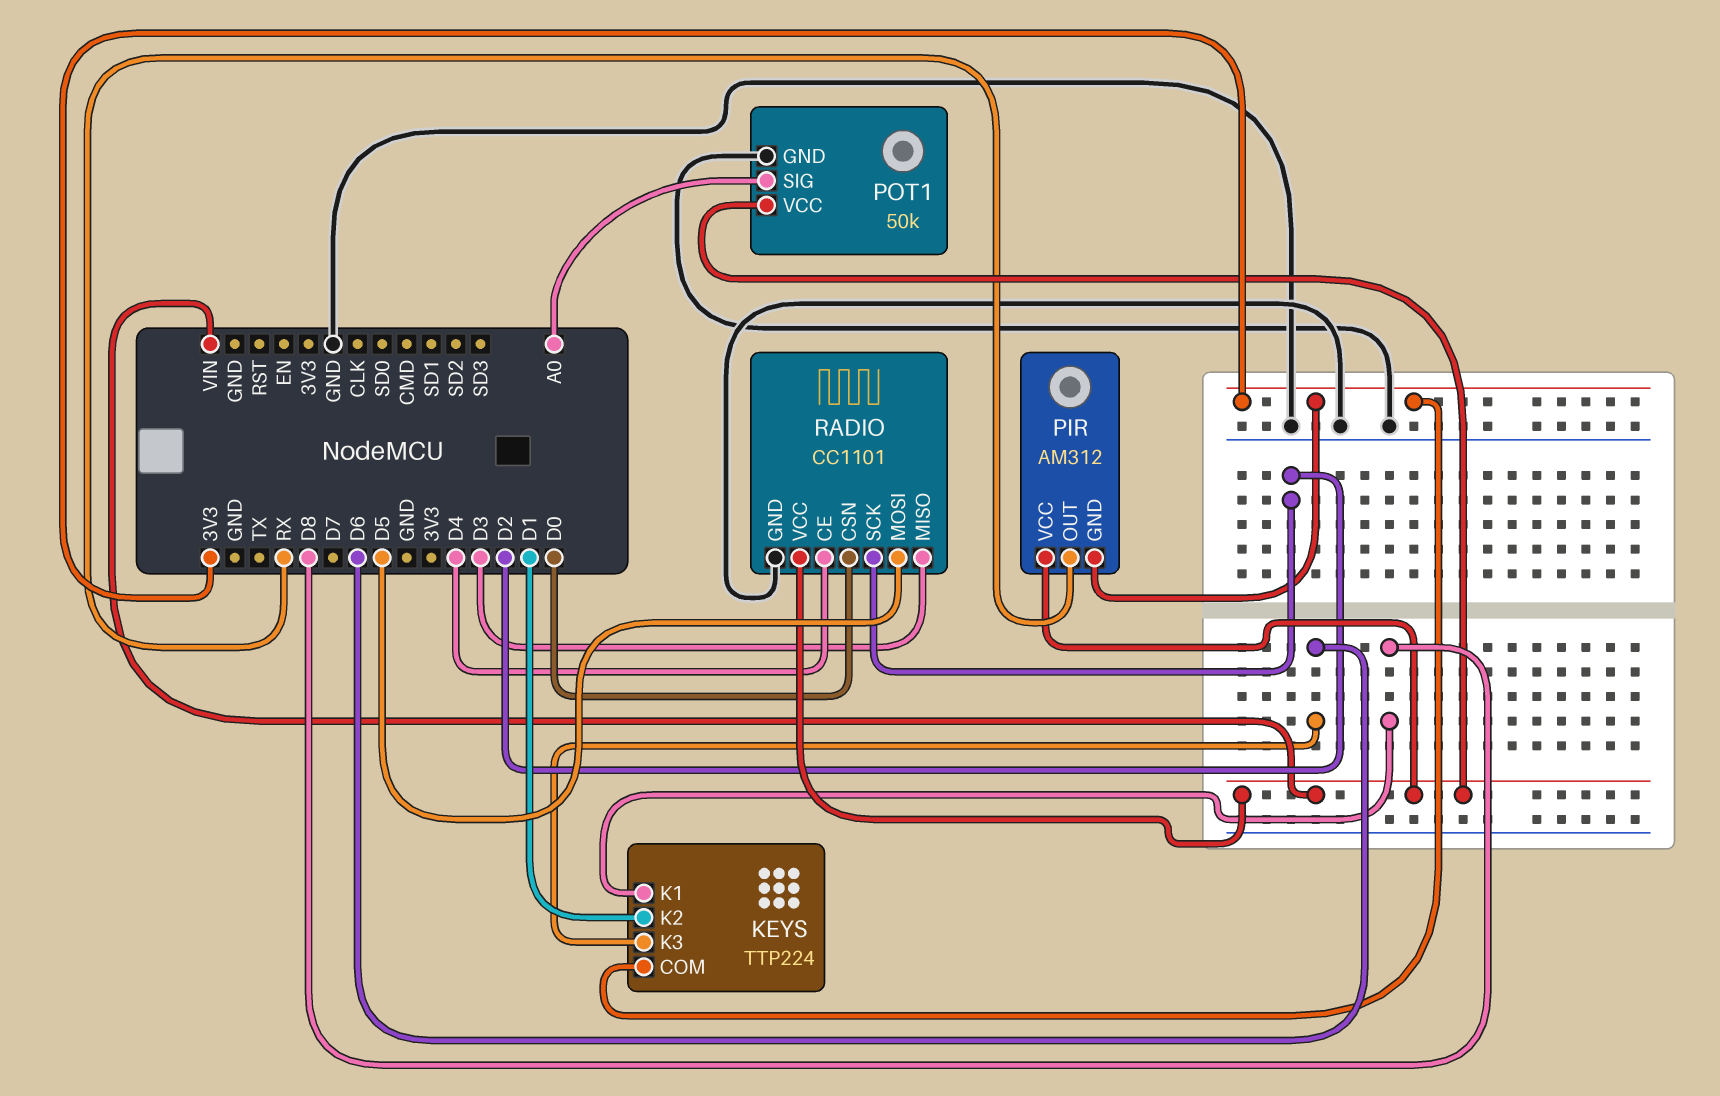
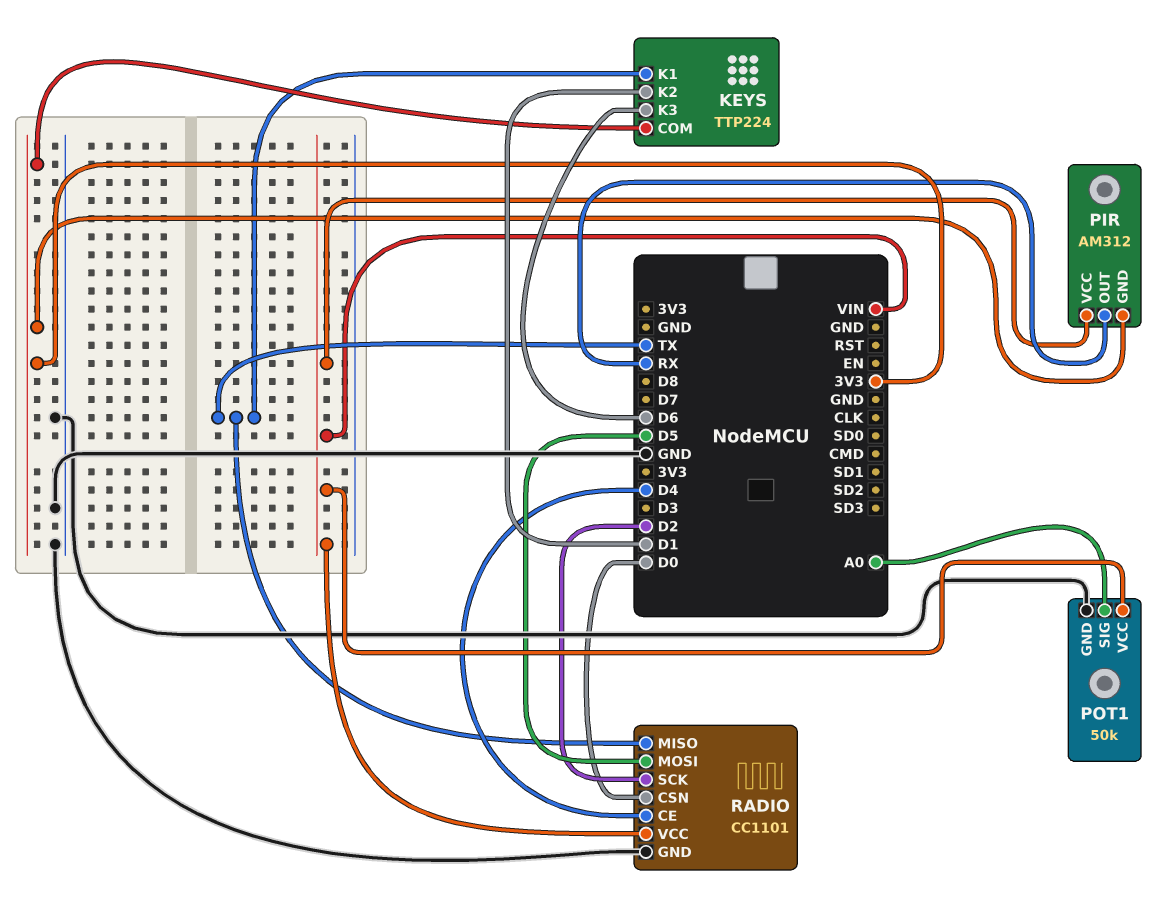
KEYS pin K1: D8 -> TX
RADIO pin MISO: D3 -> TX

